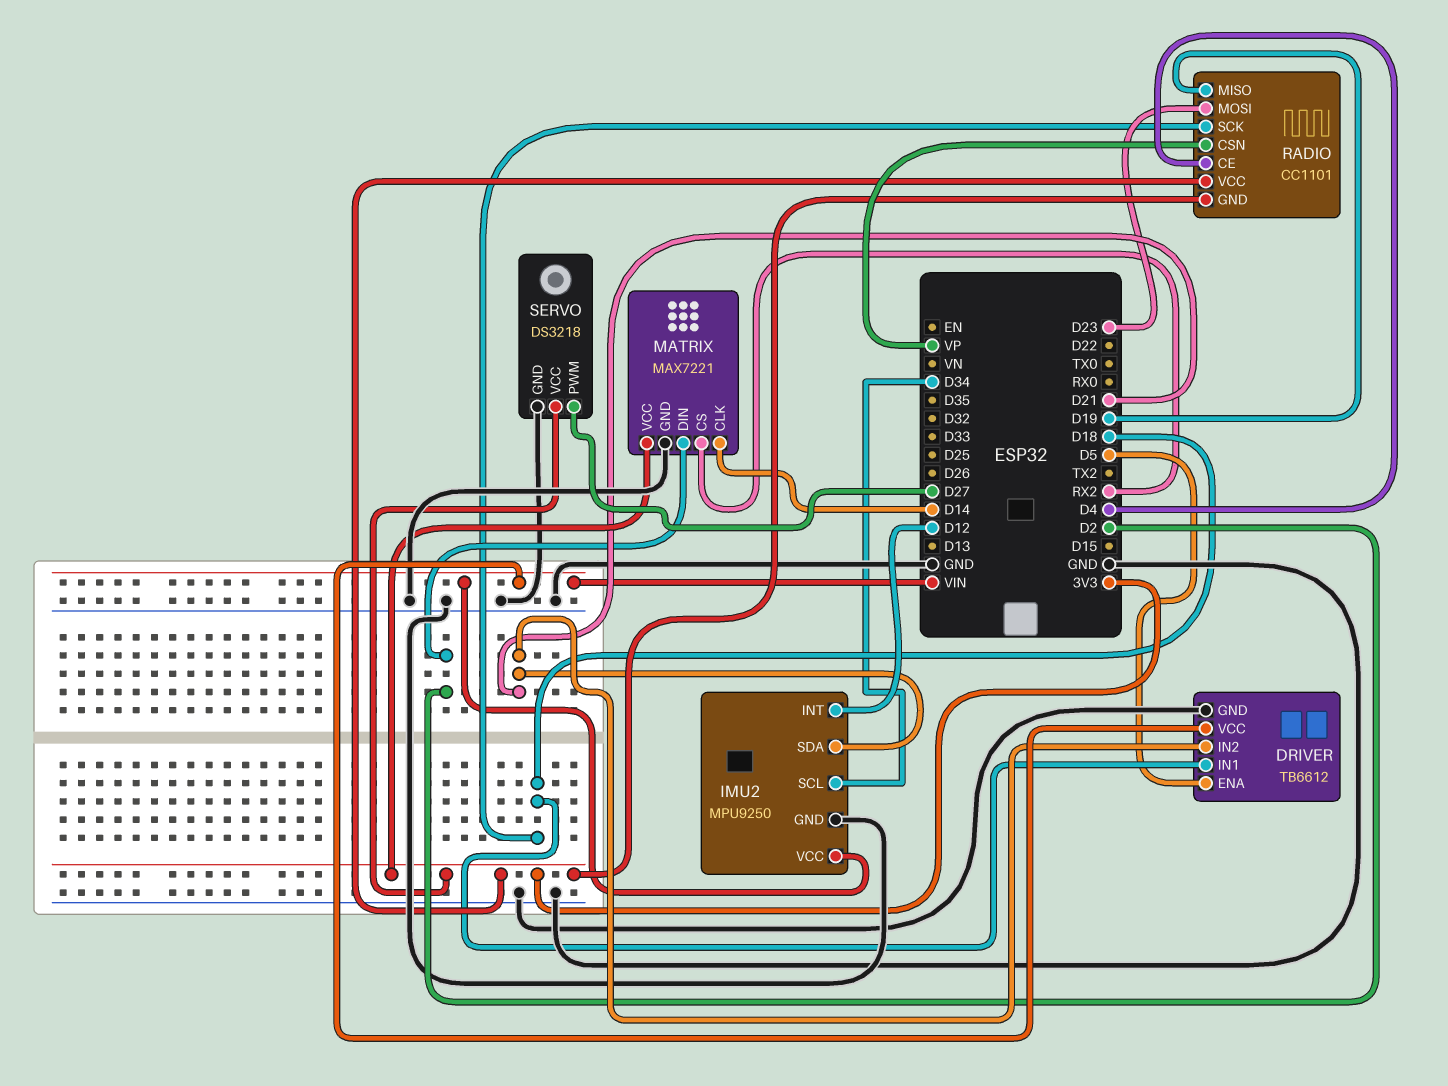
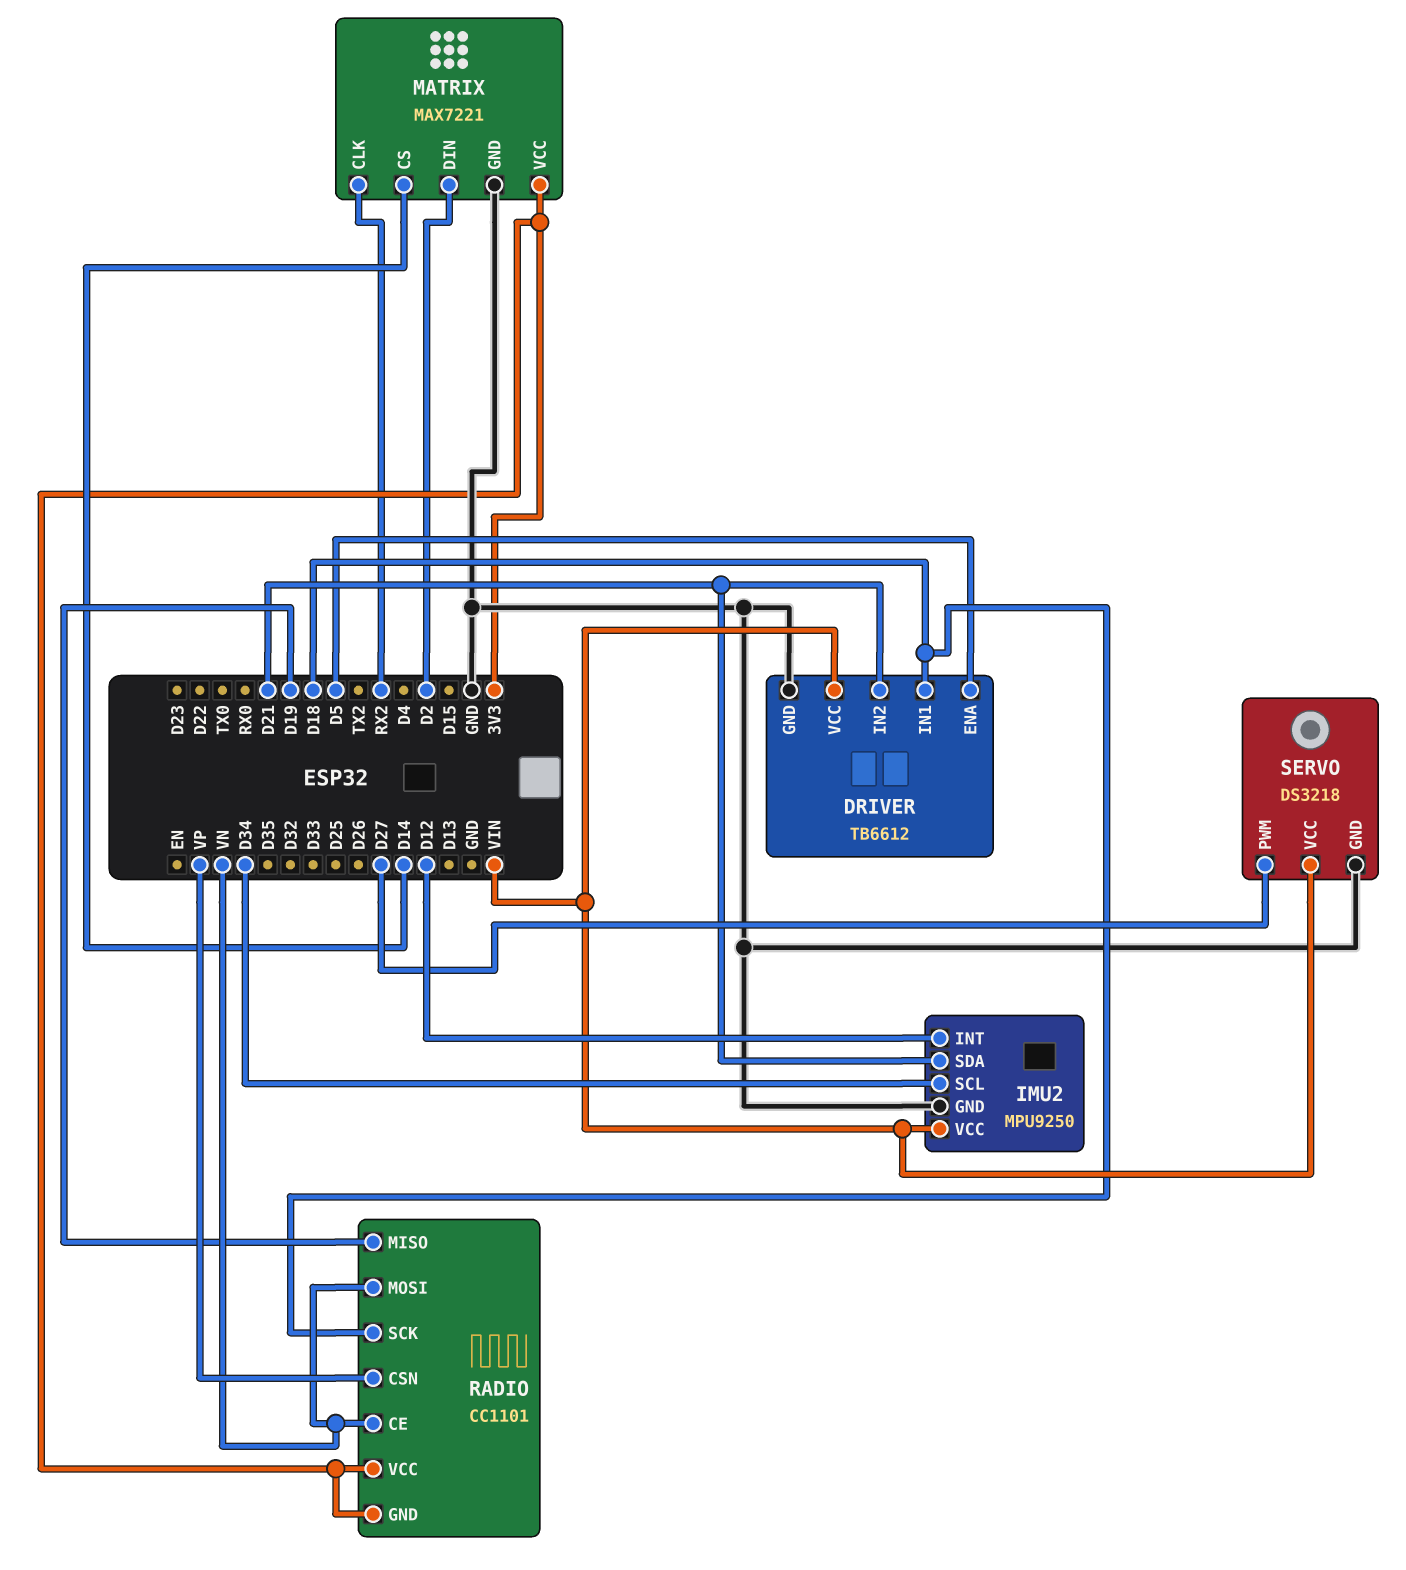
MATRIX pin CLK: D14 -> RX2
MATRIX pin CS: RX2 -> D14
RADIO pin CE: D4 -> VN
RADIO pin MOSI: D23 -> VN
SERVO pin VCC: 3V3 -> VIN

